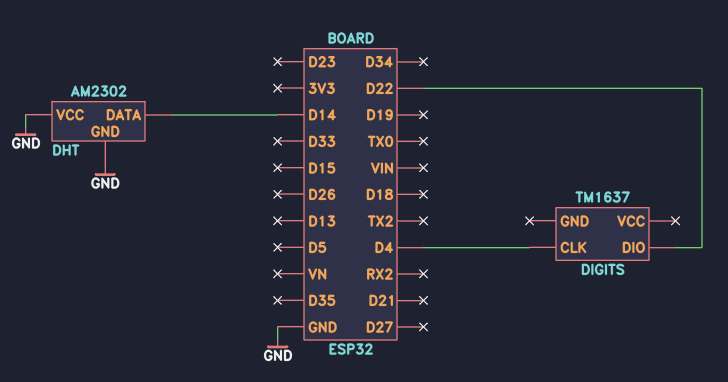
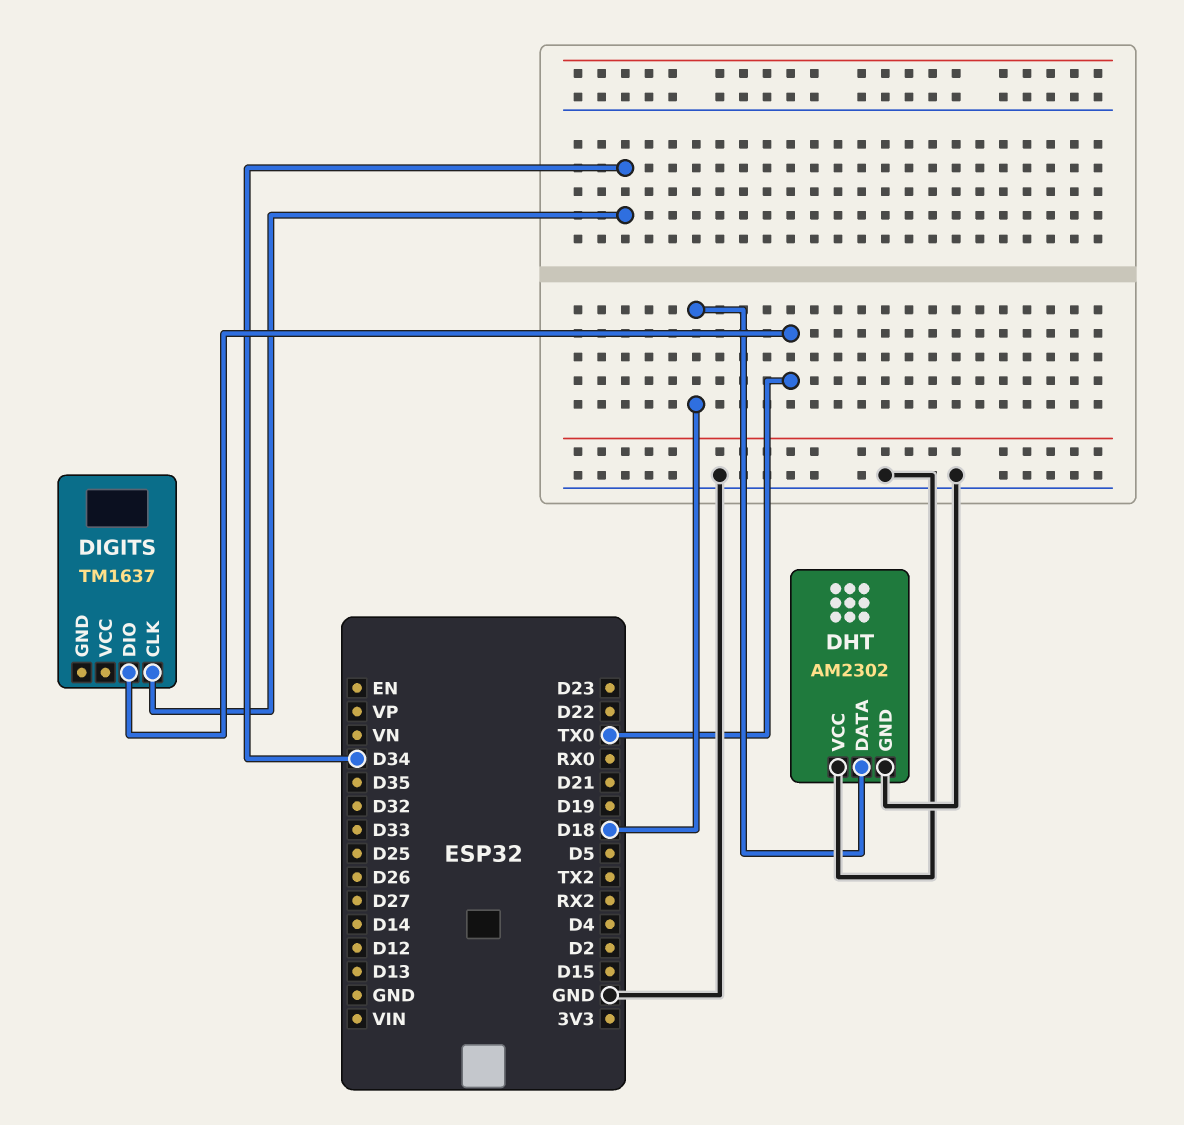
DHT pin DATA: D14 -> D18
DIGITS pin CLK: D4 -> D34
DIGITS pin DIO: D22 -> TX0

